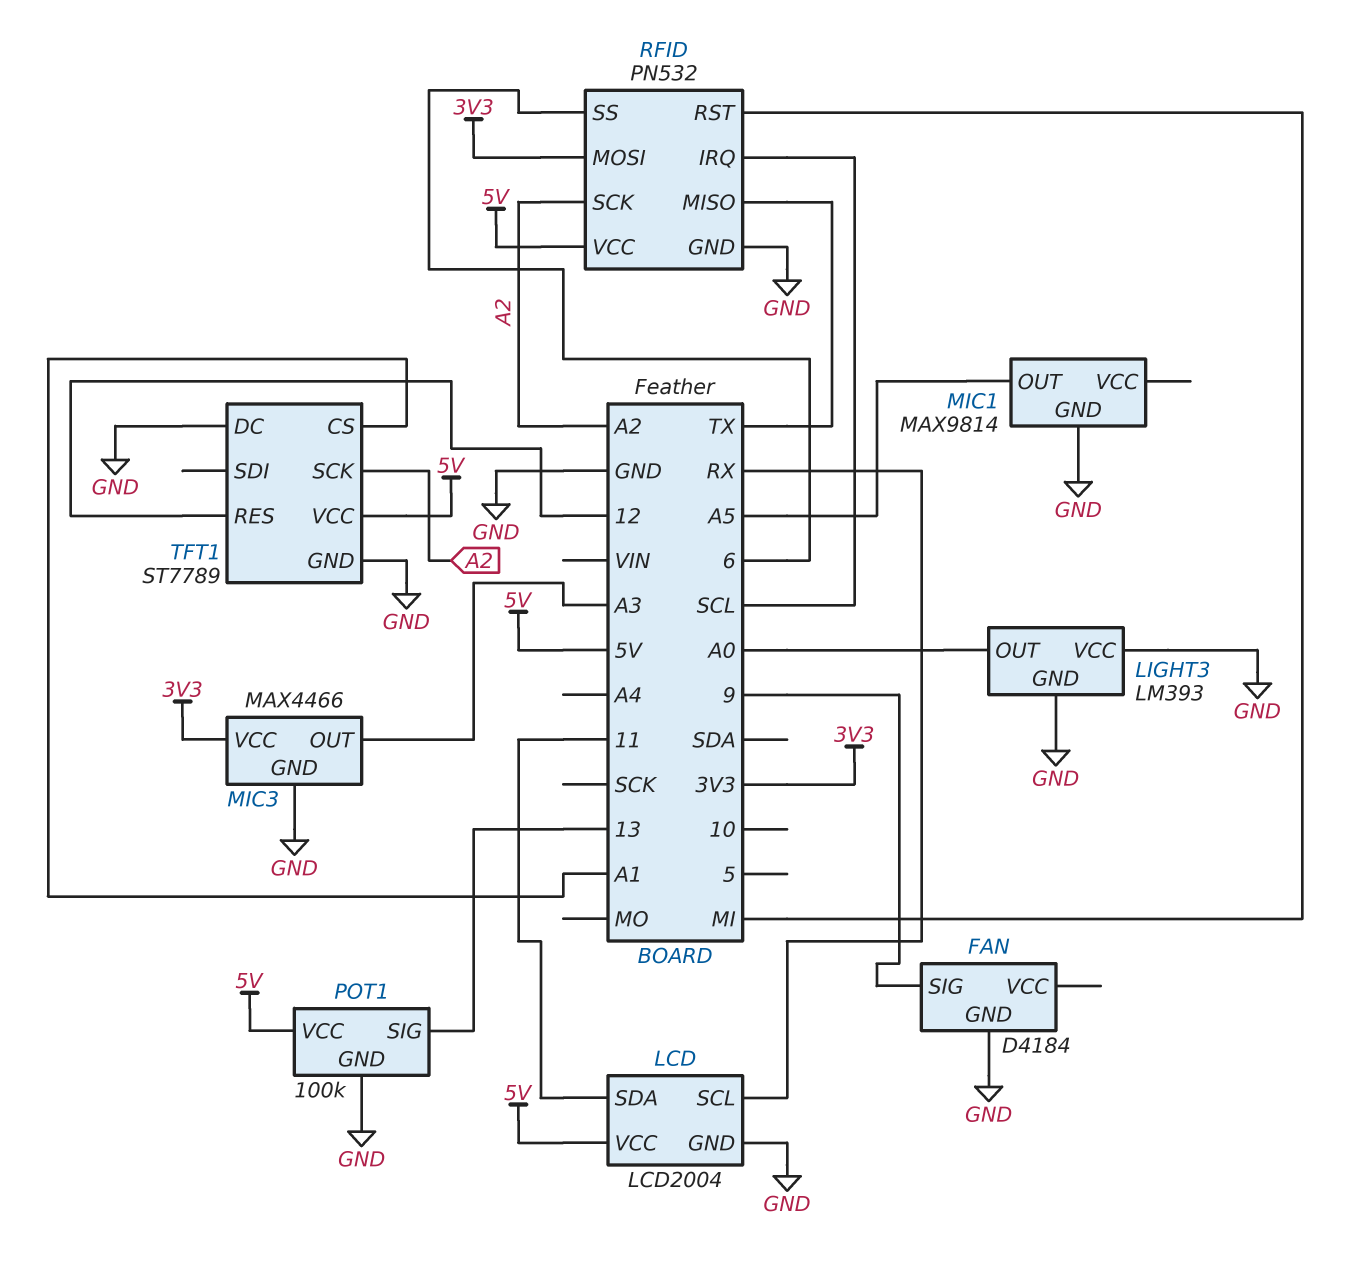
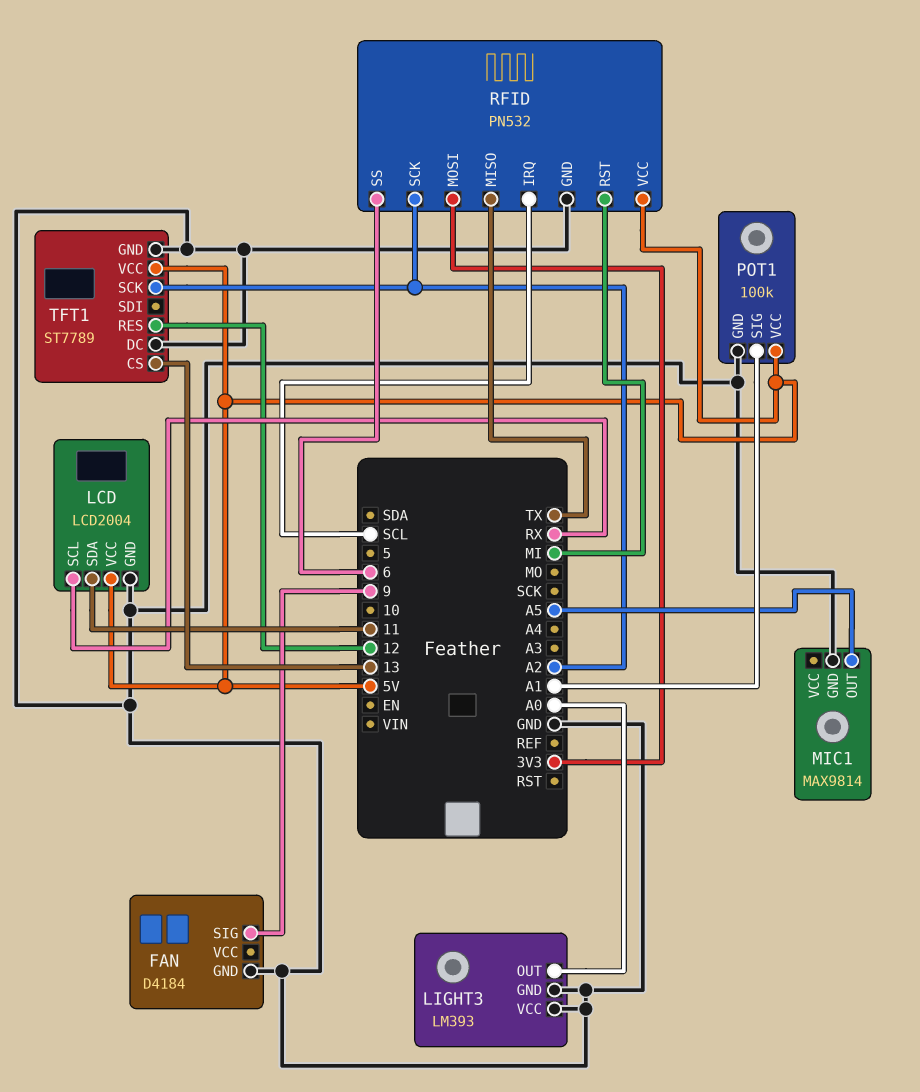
MIC3: MAX4466 -> none
MIC3 pin GND: GND -> none
MIC3 pin OUT: A3 -> none
MIC3 pin VCC: 3V3 -> none
POT1 pin SIG: 13 -> A1
TFT1 pin CS: A1 -> 13

